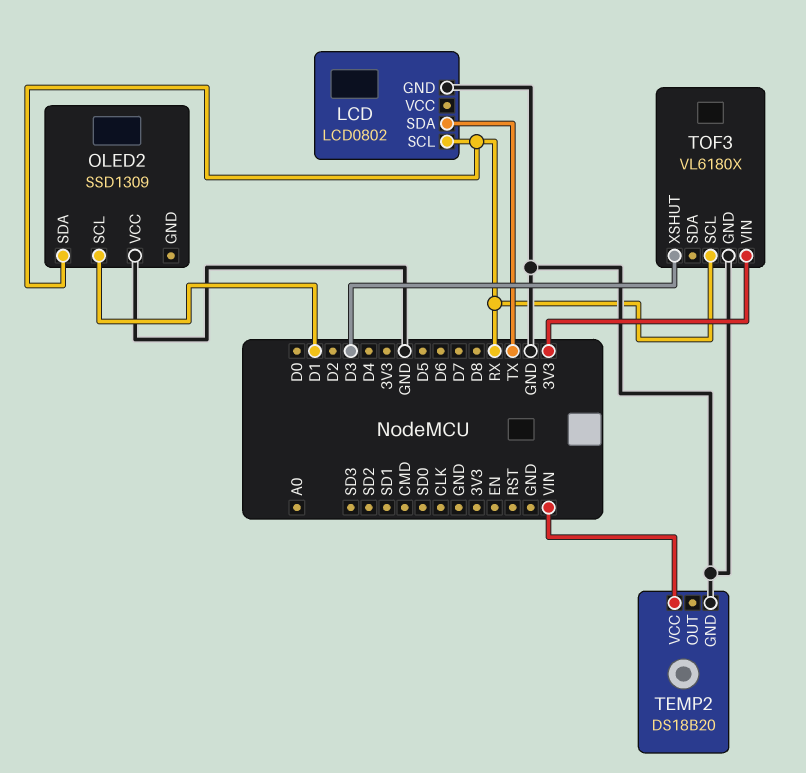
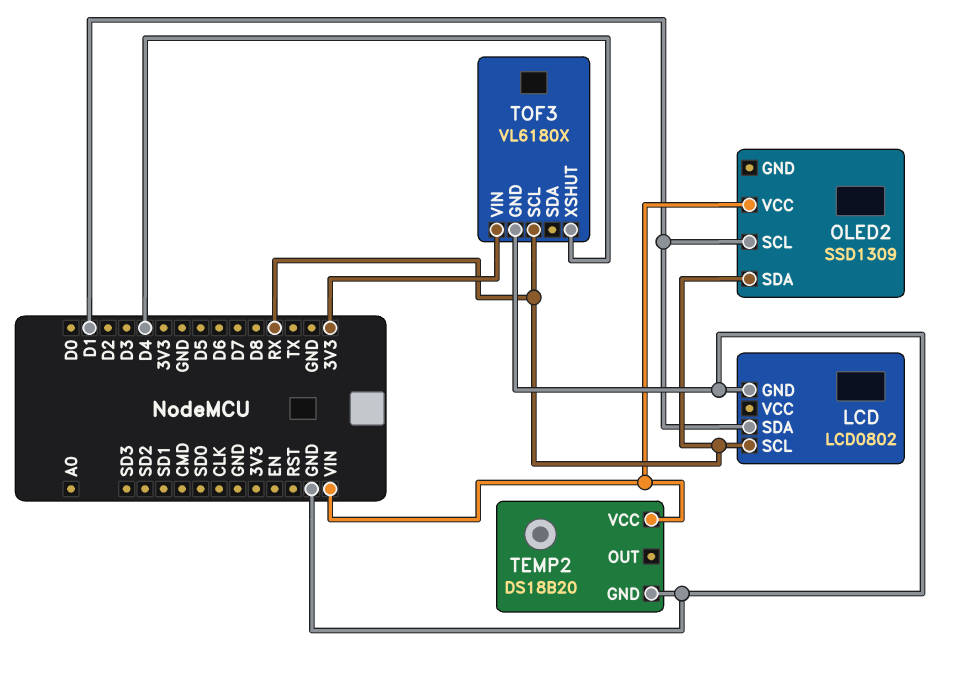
LCD pin SDA: TX -> D1
OLED2 pin VCC: GND -> VIN
TOF3 pin XSHUT: D3 -> D4

